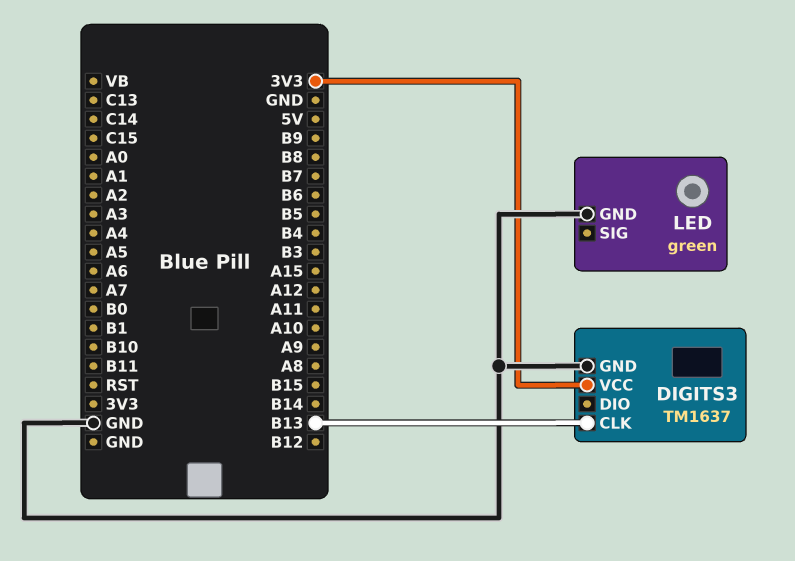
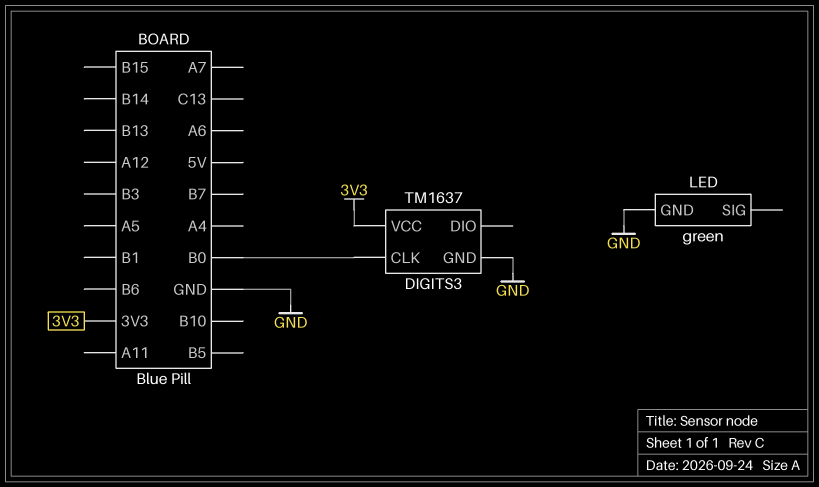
DIGITS3 pin CLK: B13 -> B0

